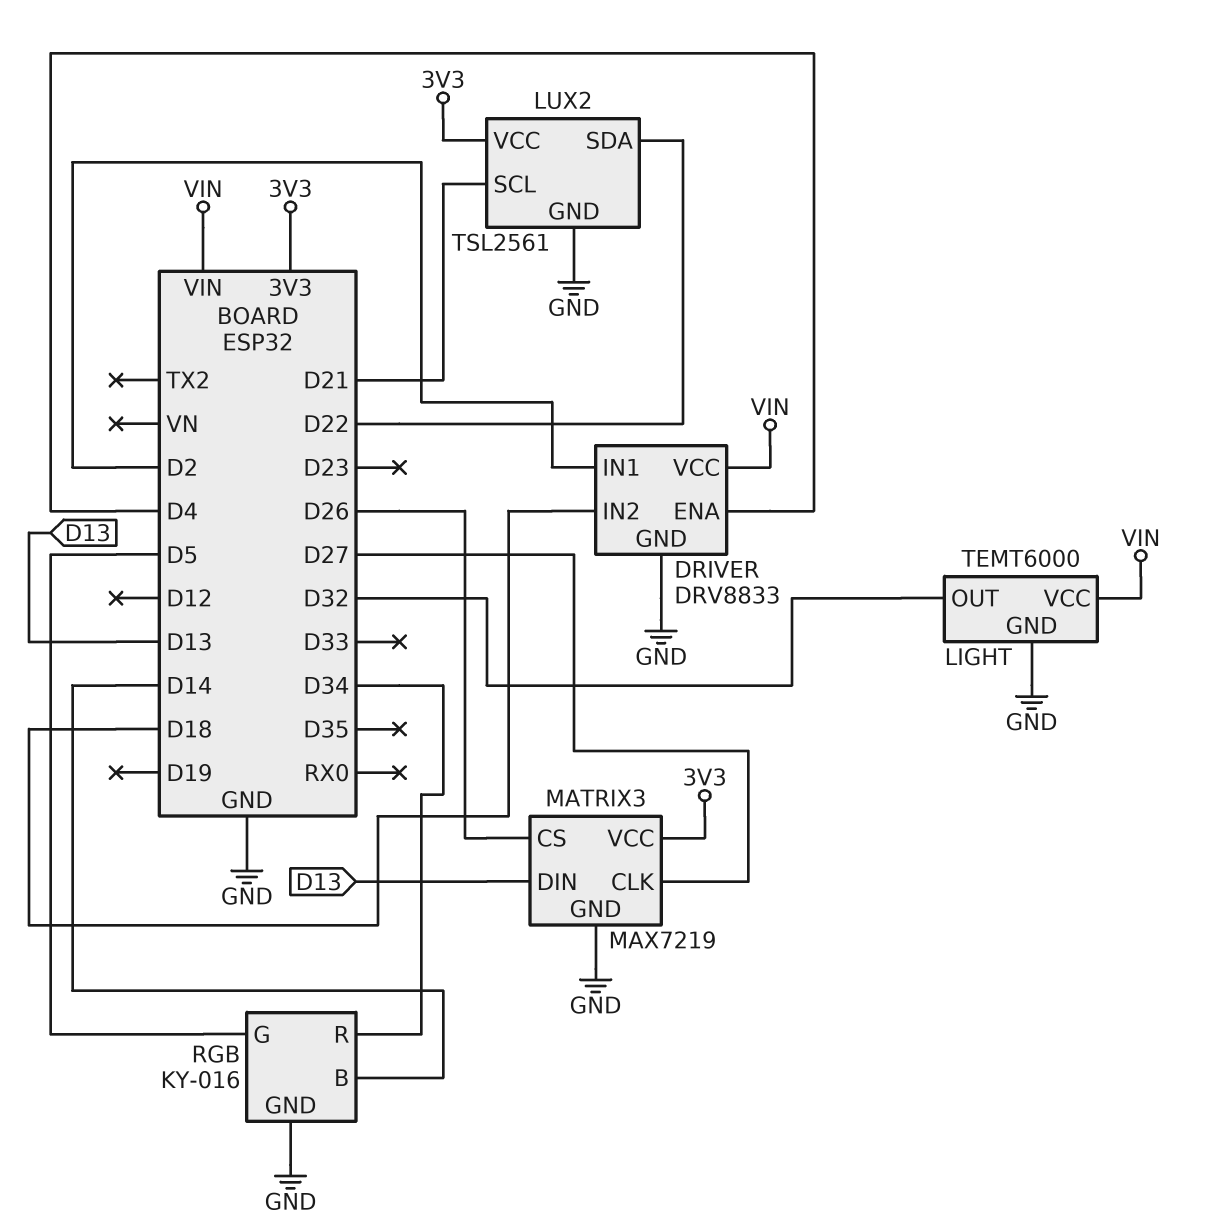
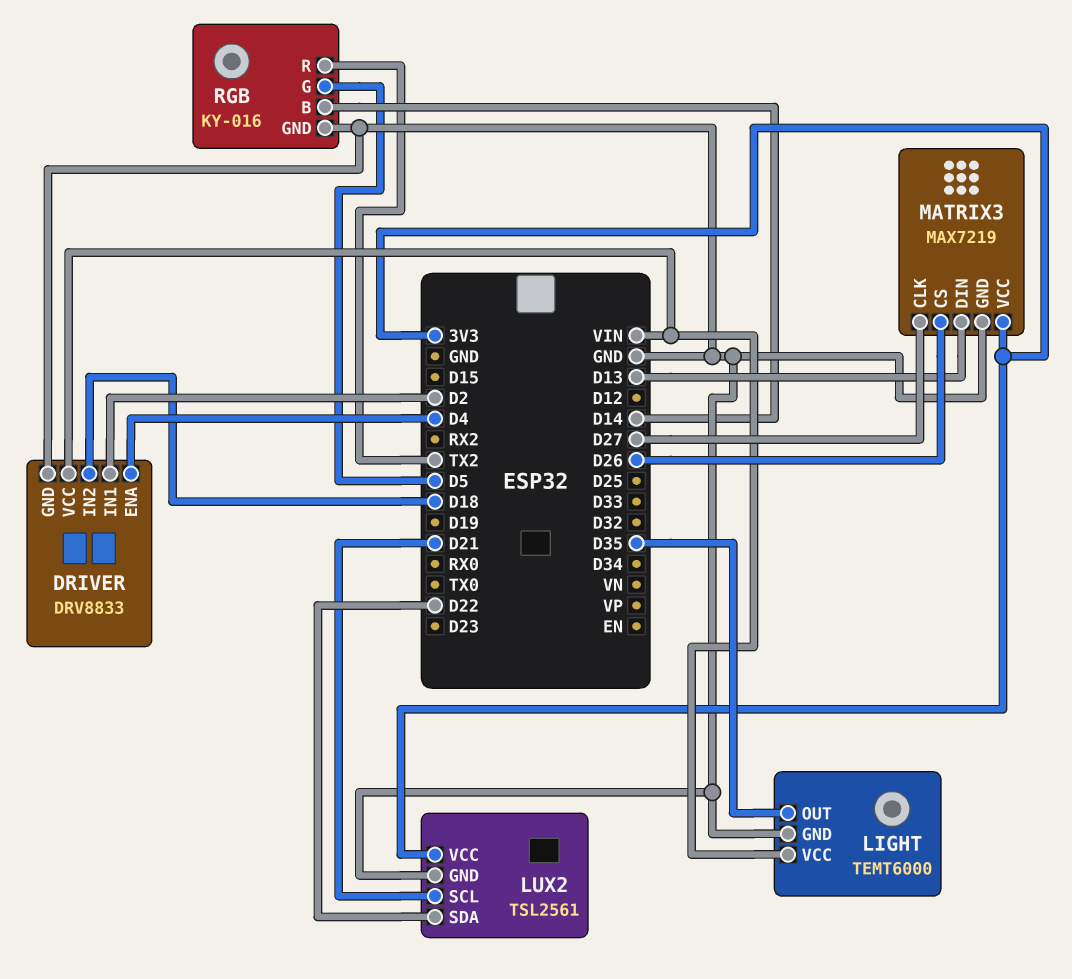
LIGHT pin OUT: D32 -> D35
RGB pin R: D34 -> TX2

